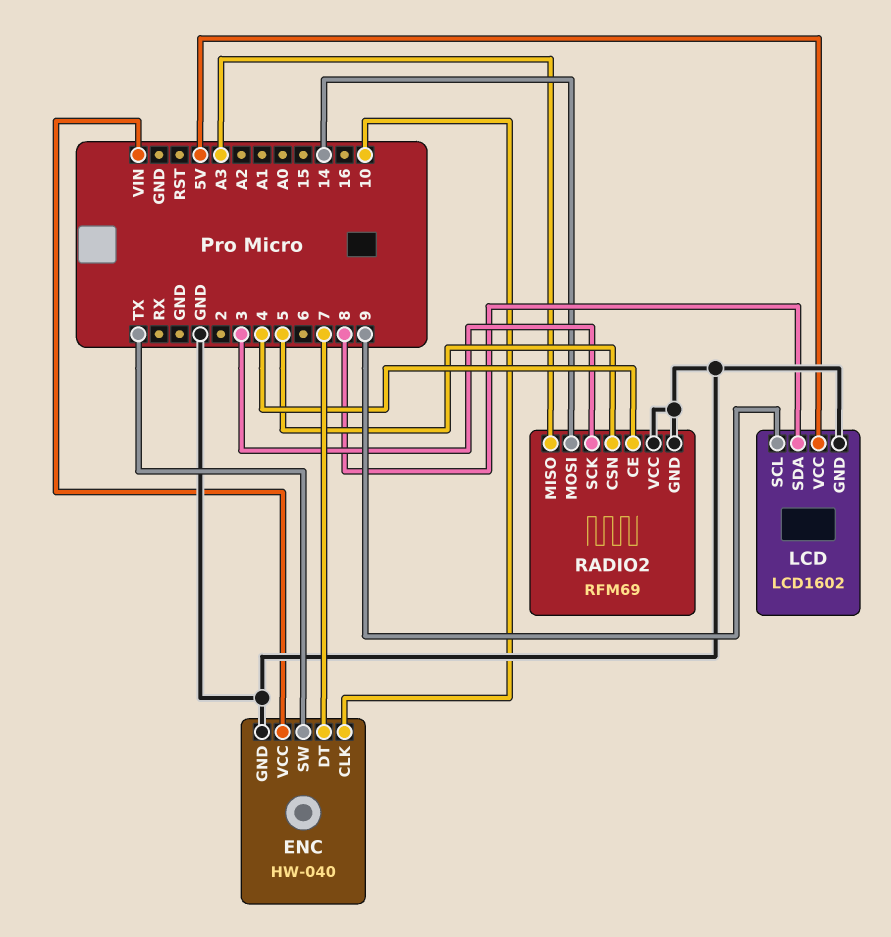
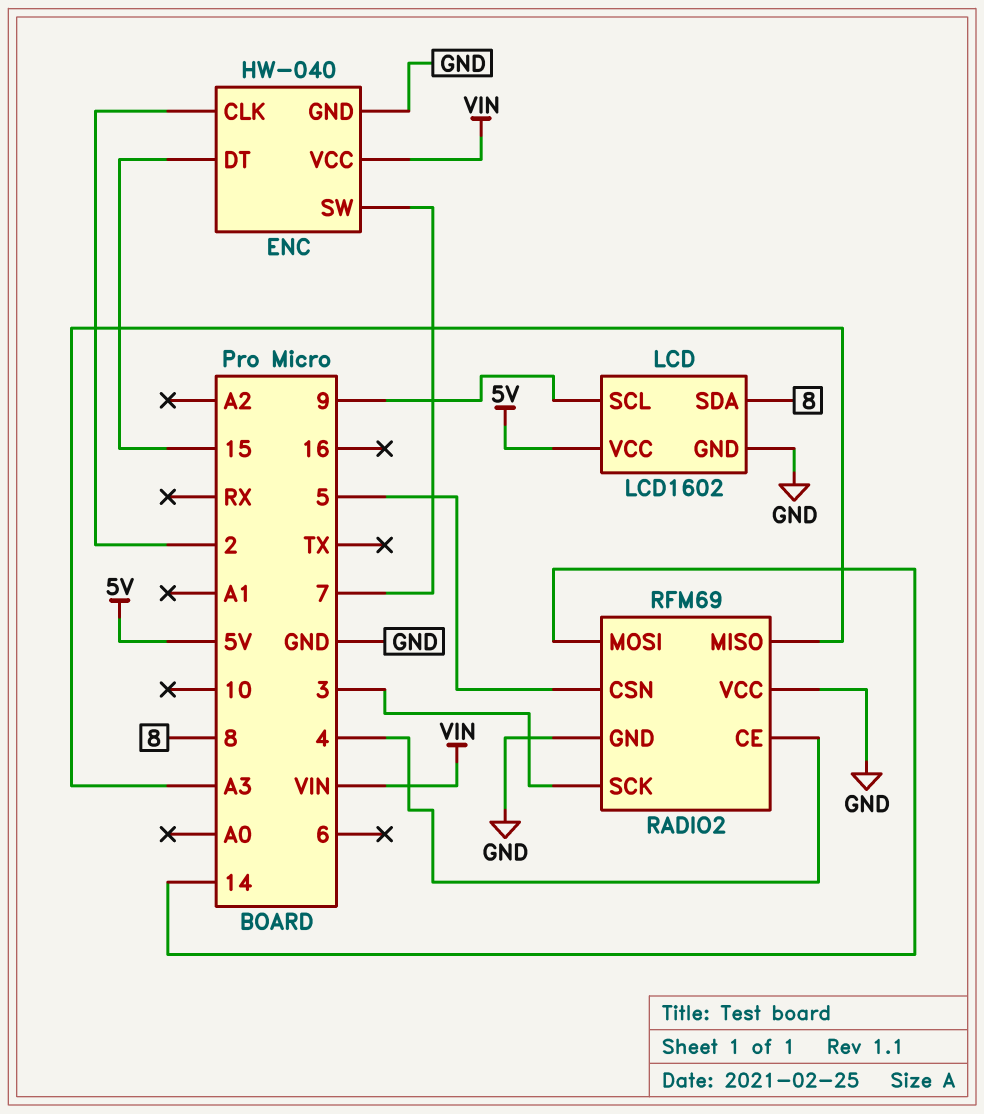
ENC pin CLK: 10 -> 2
ENC pin DT: 7 -> 15
ENC pin SW: TX -> 7

